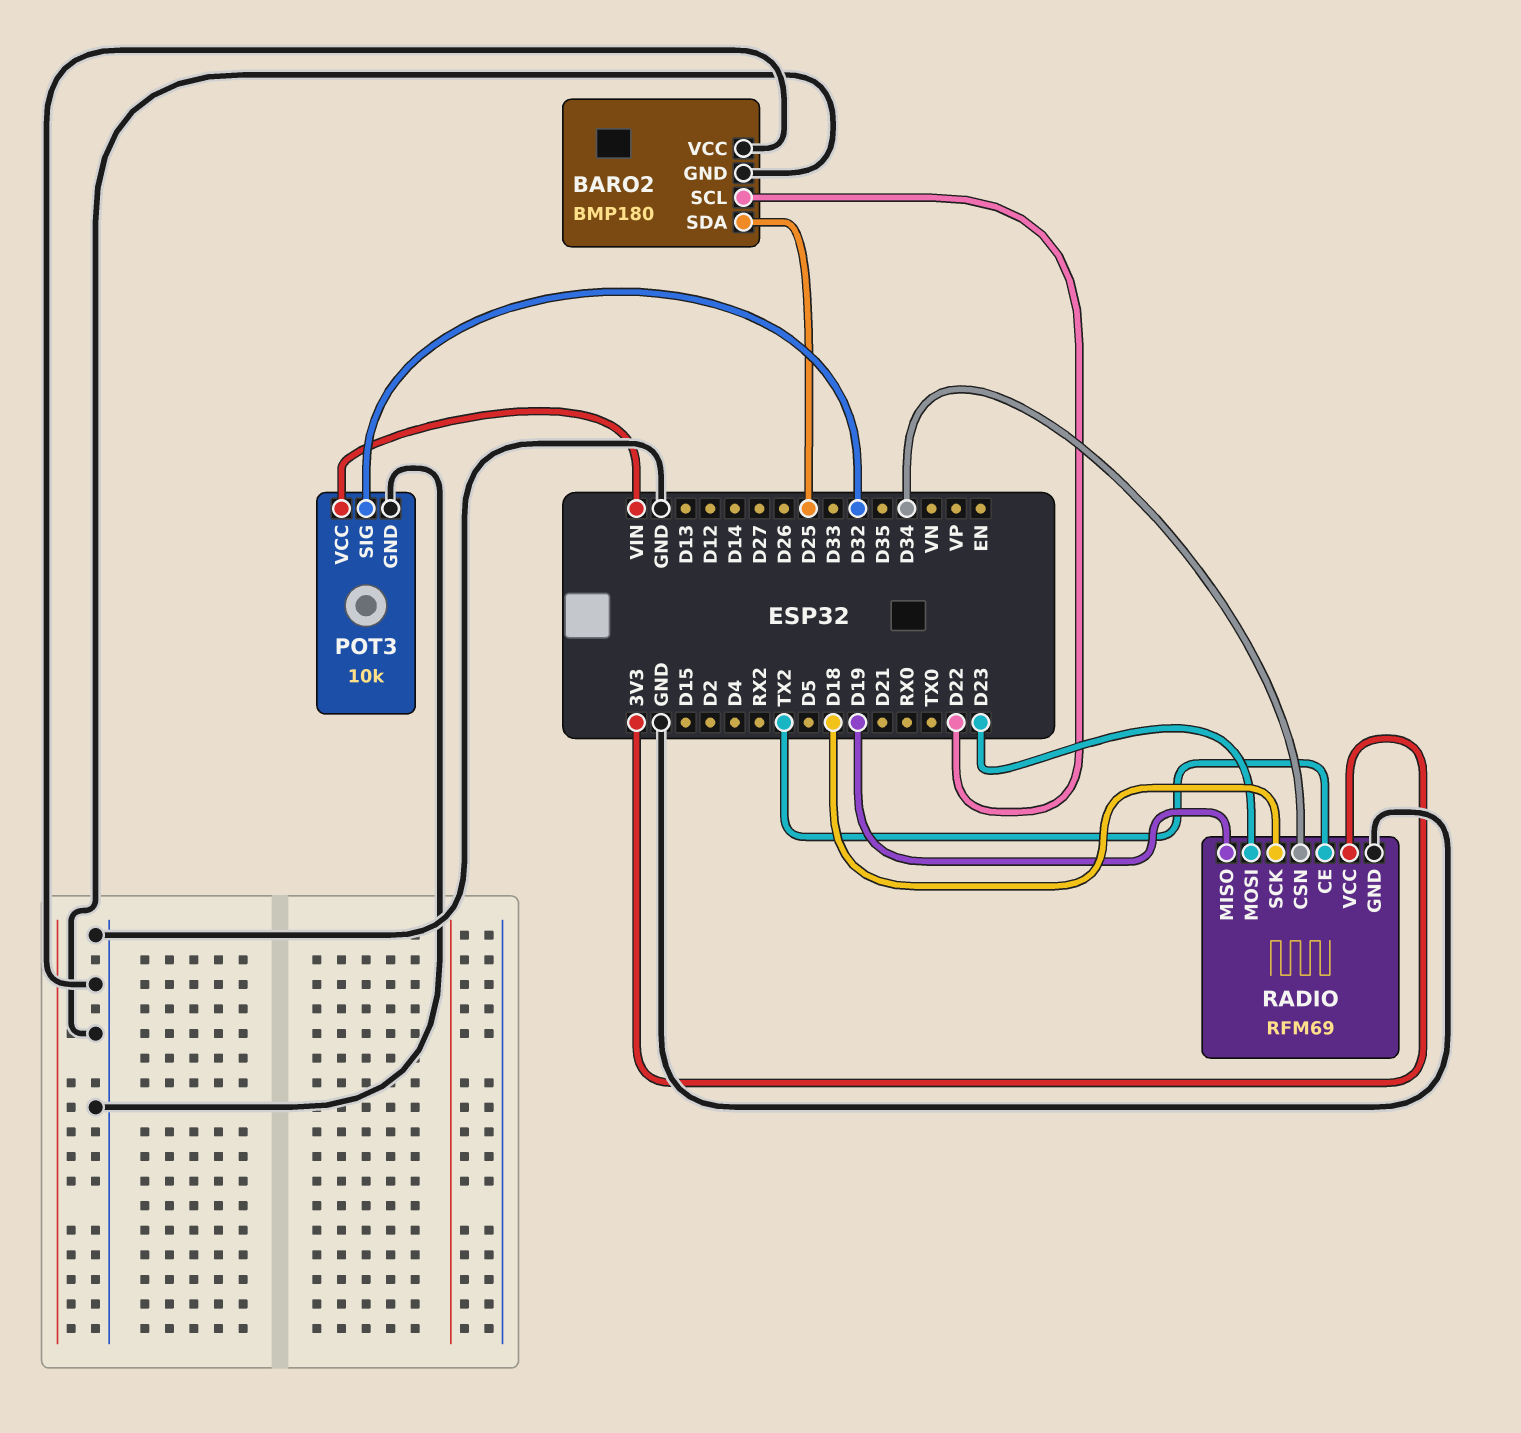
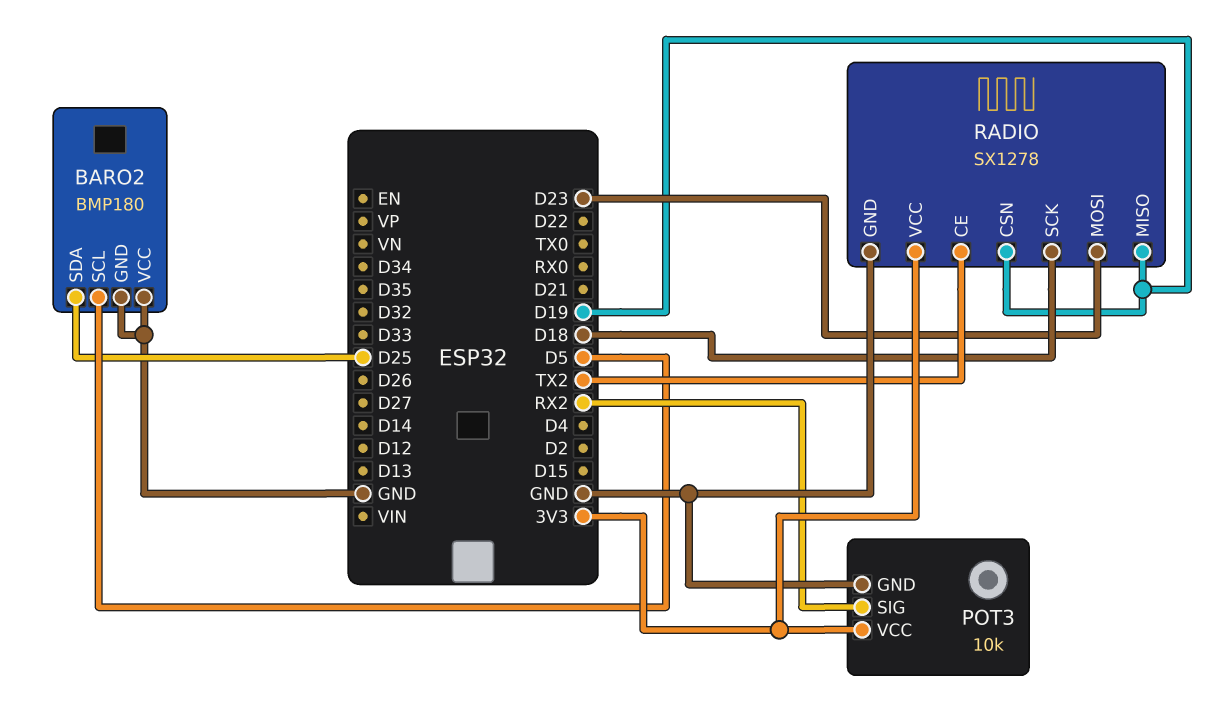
BARO2 pin SCL: D22 -> D5
POT3 pin SIG: D32 -> RX2
POT3 pin VCC: VIN -> 3V3
RADIO: RFM69 -> SX1278
RADIO pin CSN: D34 -> D19

